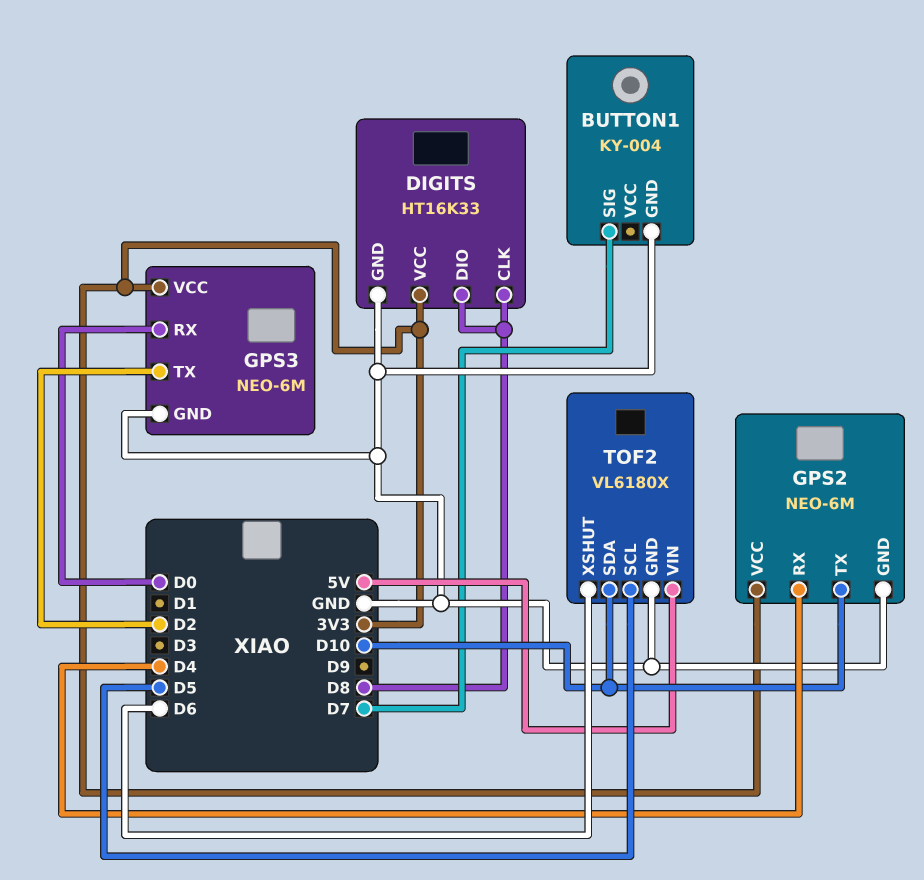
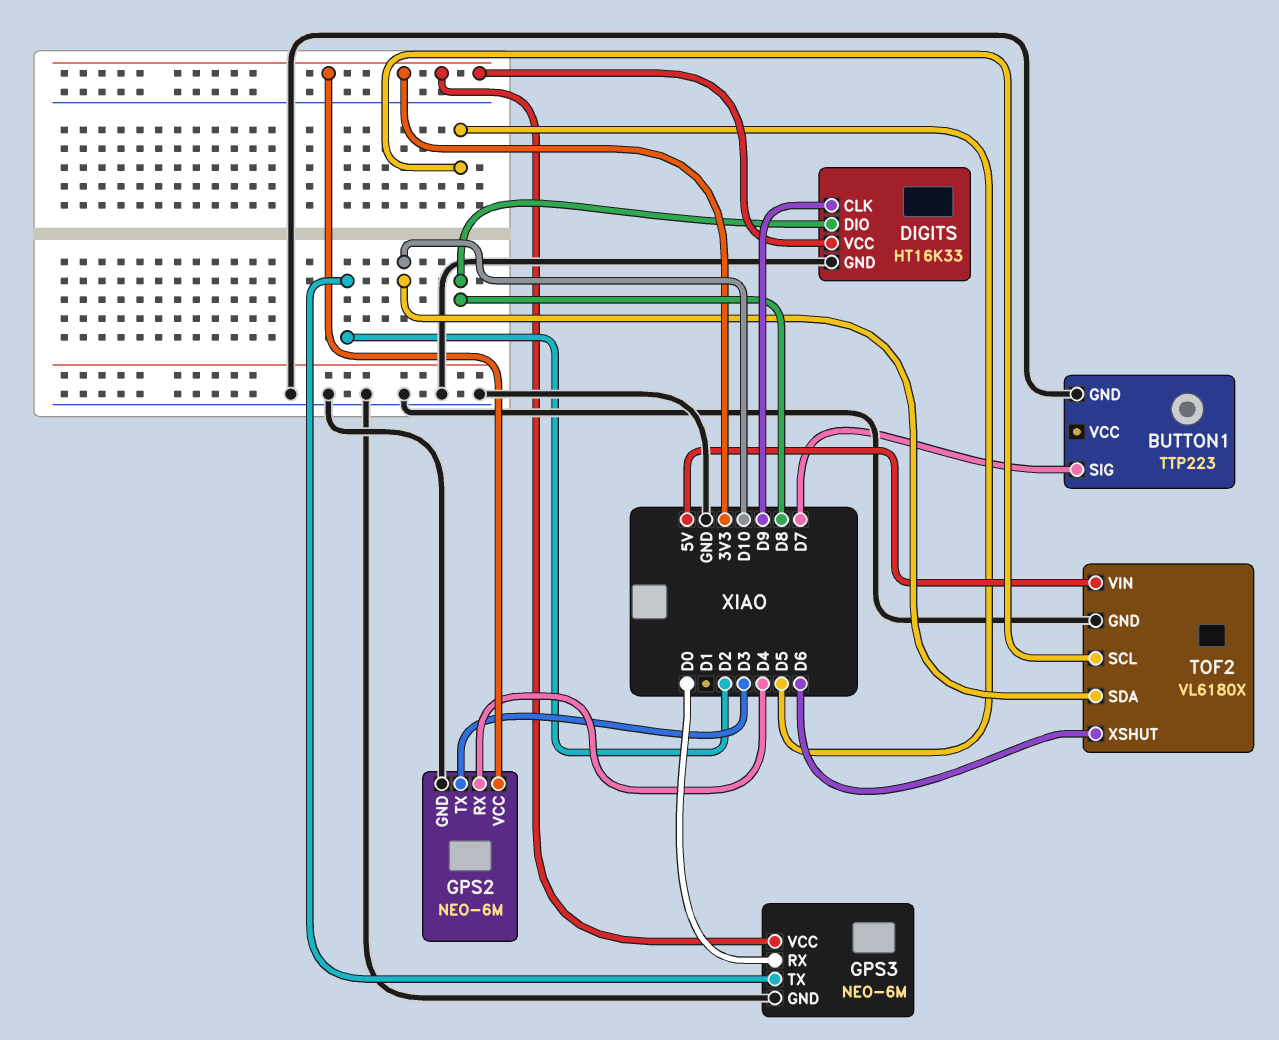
BUTTON1: KY-004 -> TTP223
DIGITS pin CLK: D8 -> D9
GPS2 pin TX: D10 -> D3

